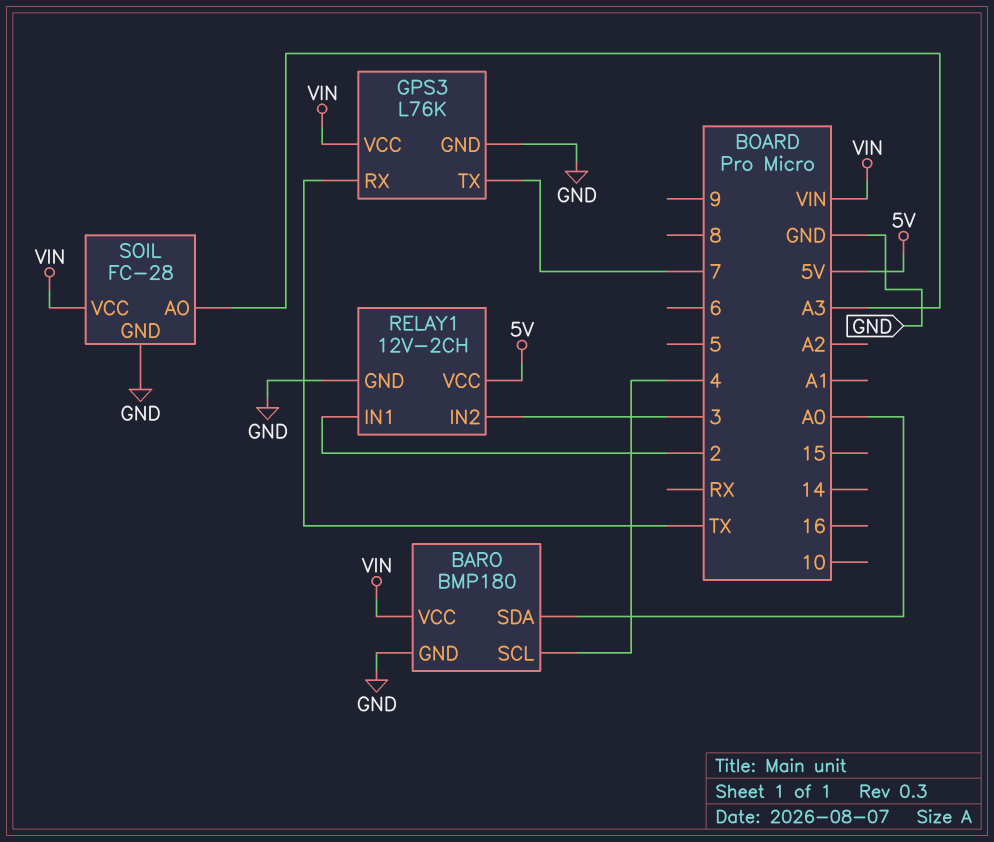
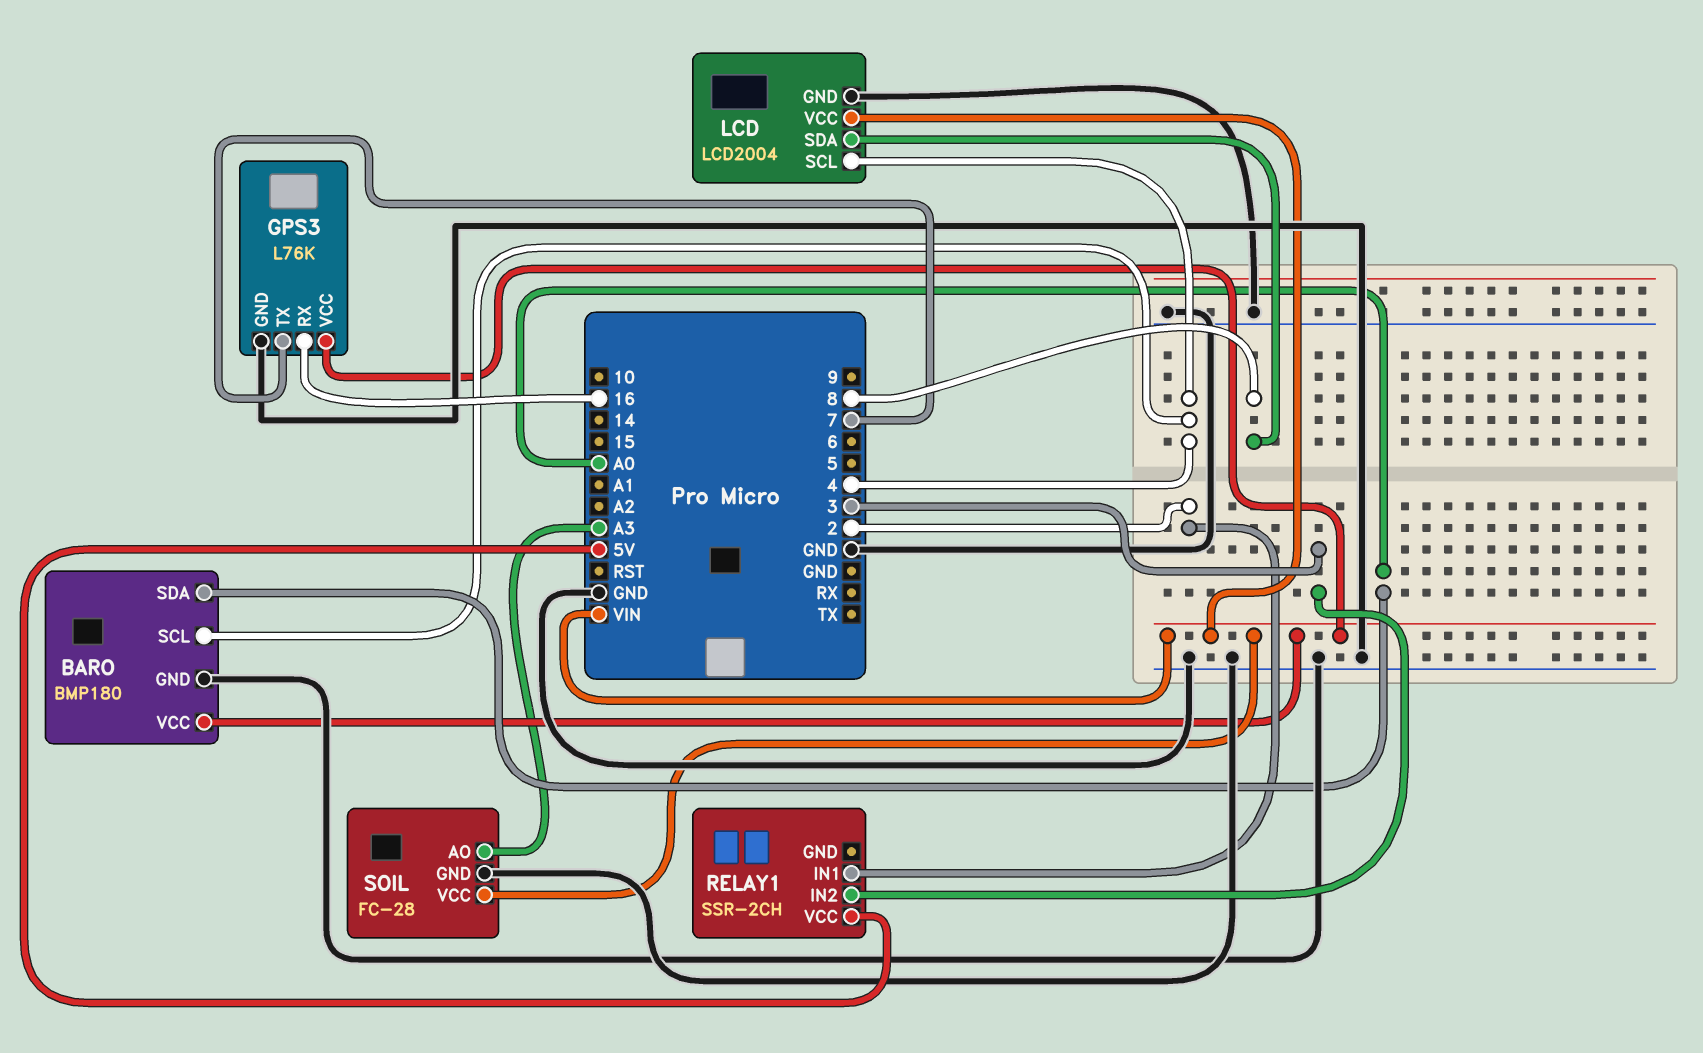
GPS3 pin RX: TX -> 16
LCD: none -> LCD2004
LCD pin GND: none -> GND
LCD pin SCL: none -> 4
LCD pin SDA: none -> 8
LCD pin VCC: none -> VIN
RELAY1: 12V-2CH -> SSR-2CH
RELAY1 pin GND: GND -> none

